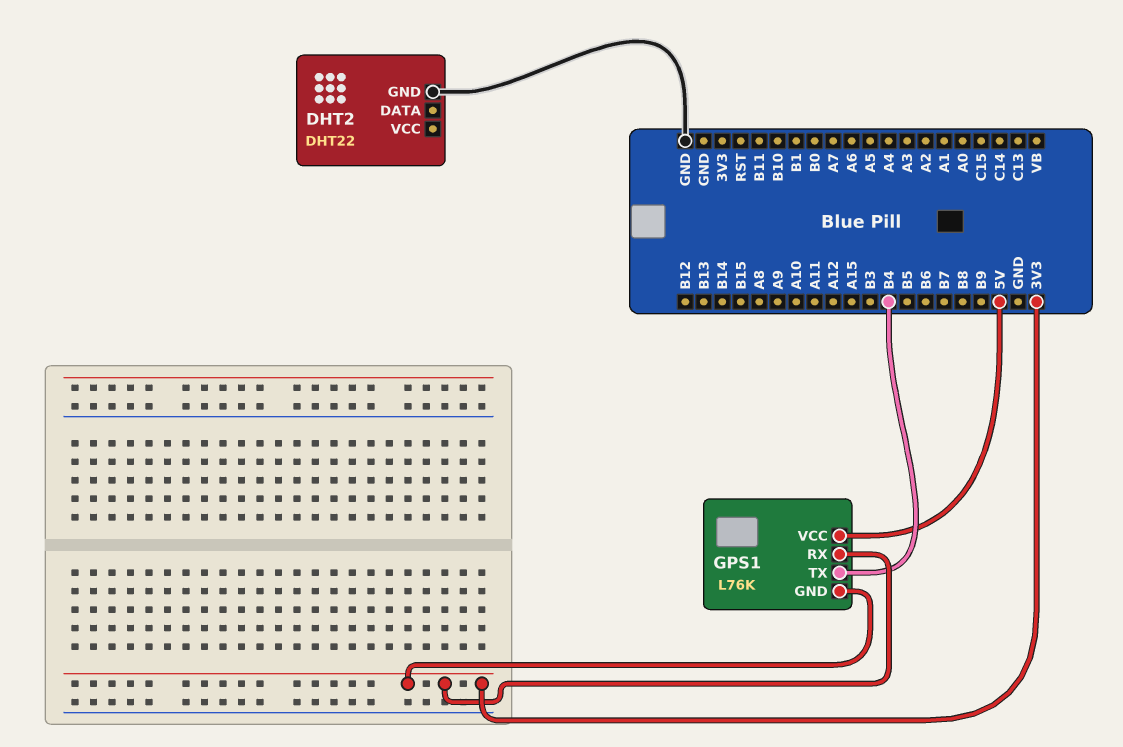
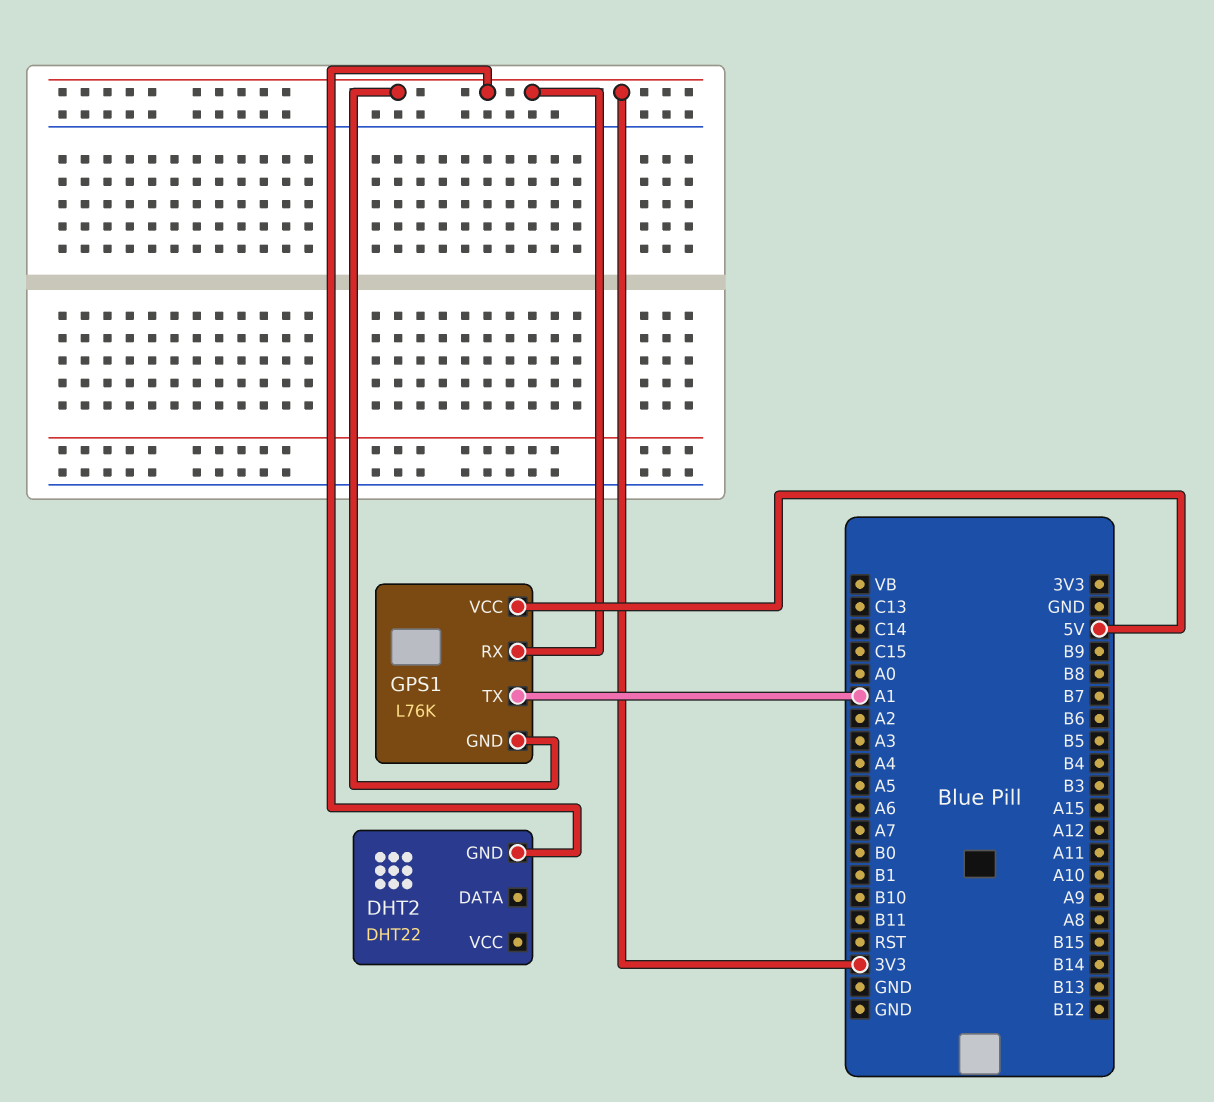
DHT2 pin GND: GND -> 3V3
GPS1 pin TX: B4 -> A1

